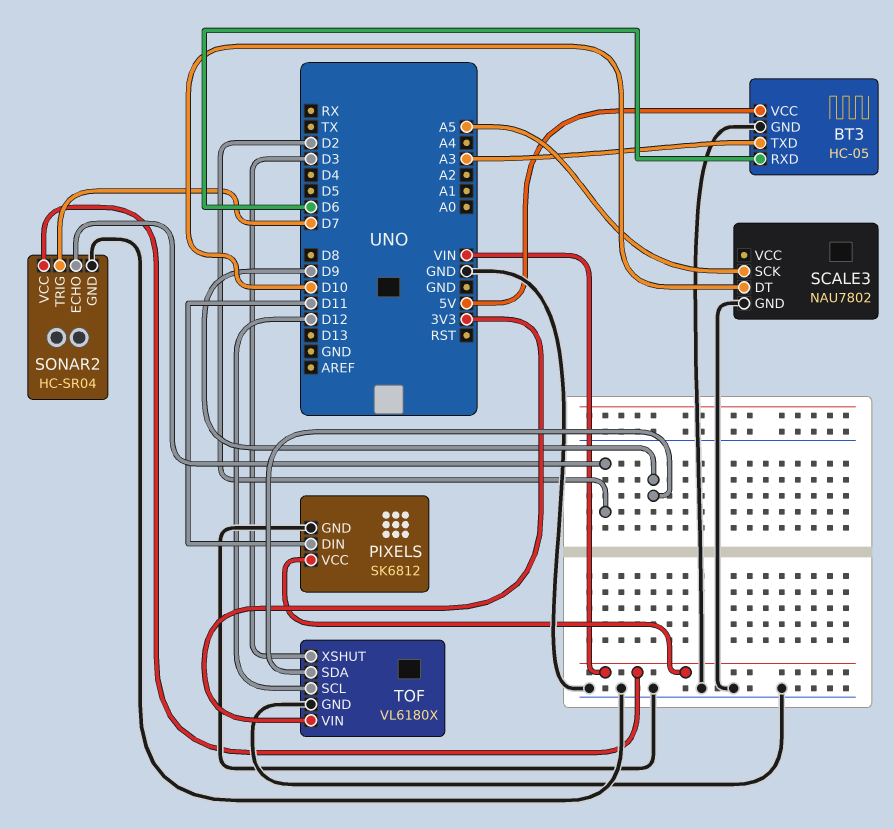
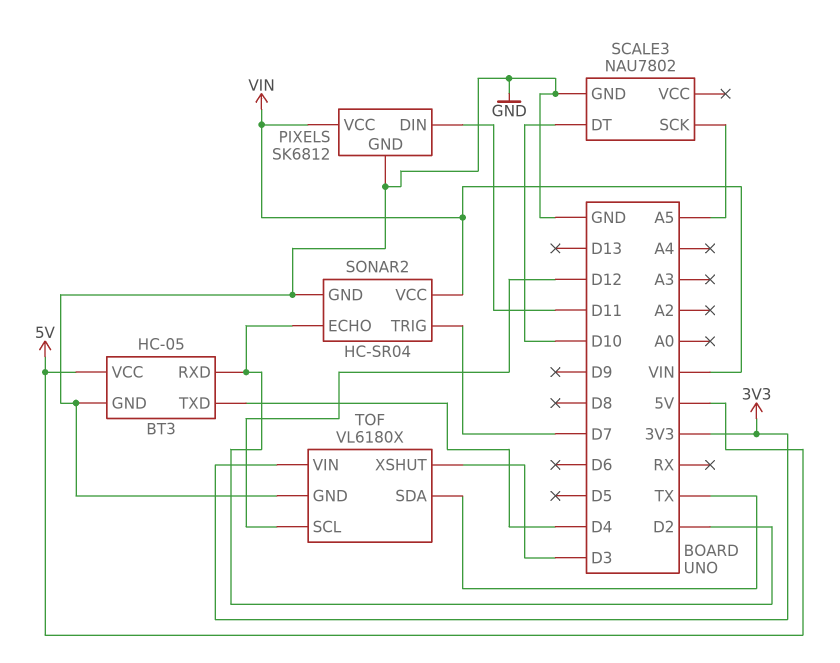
BT3 pin RXD: D6 -> D2
BT3 pin TXD: A3 -> D4
TOF pin SDA: D9 -> TX

